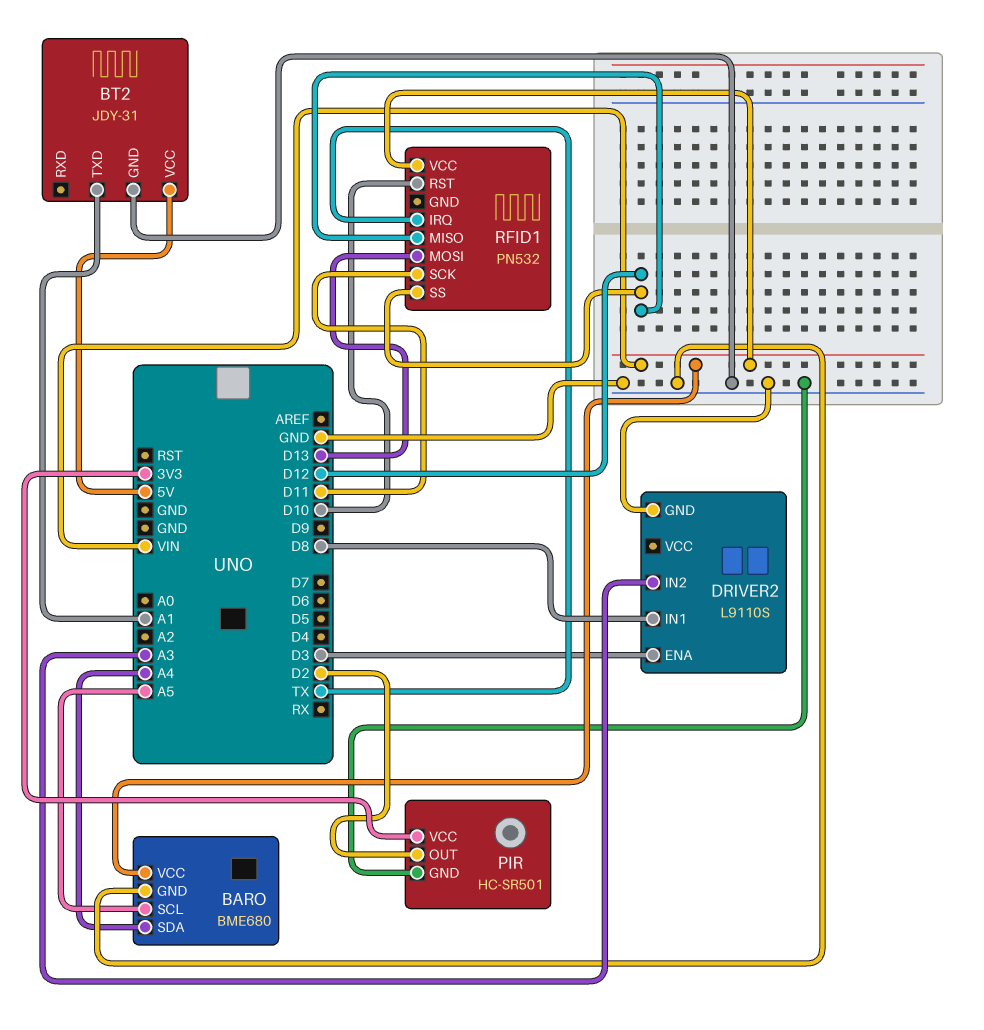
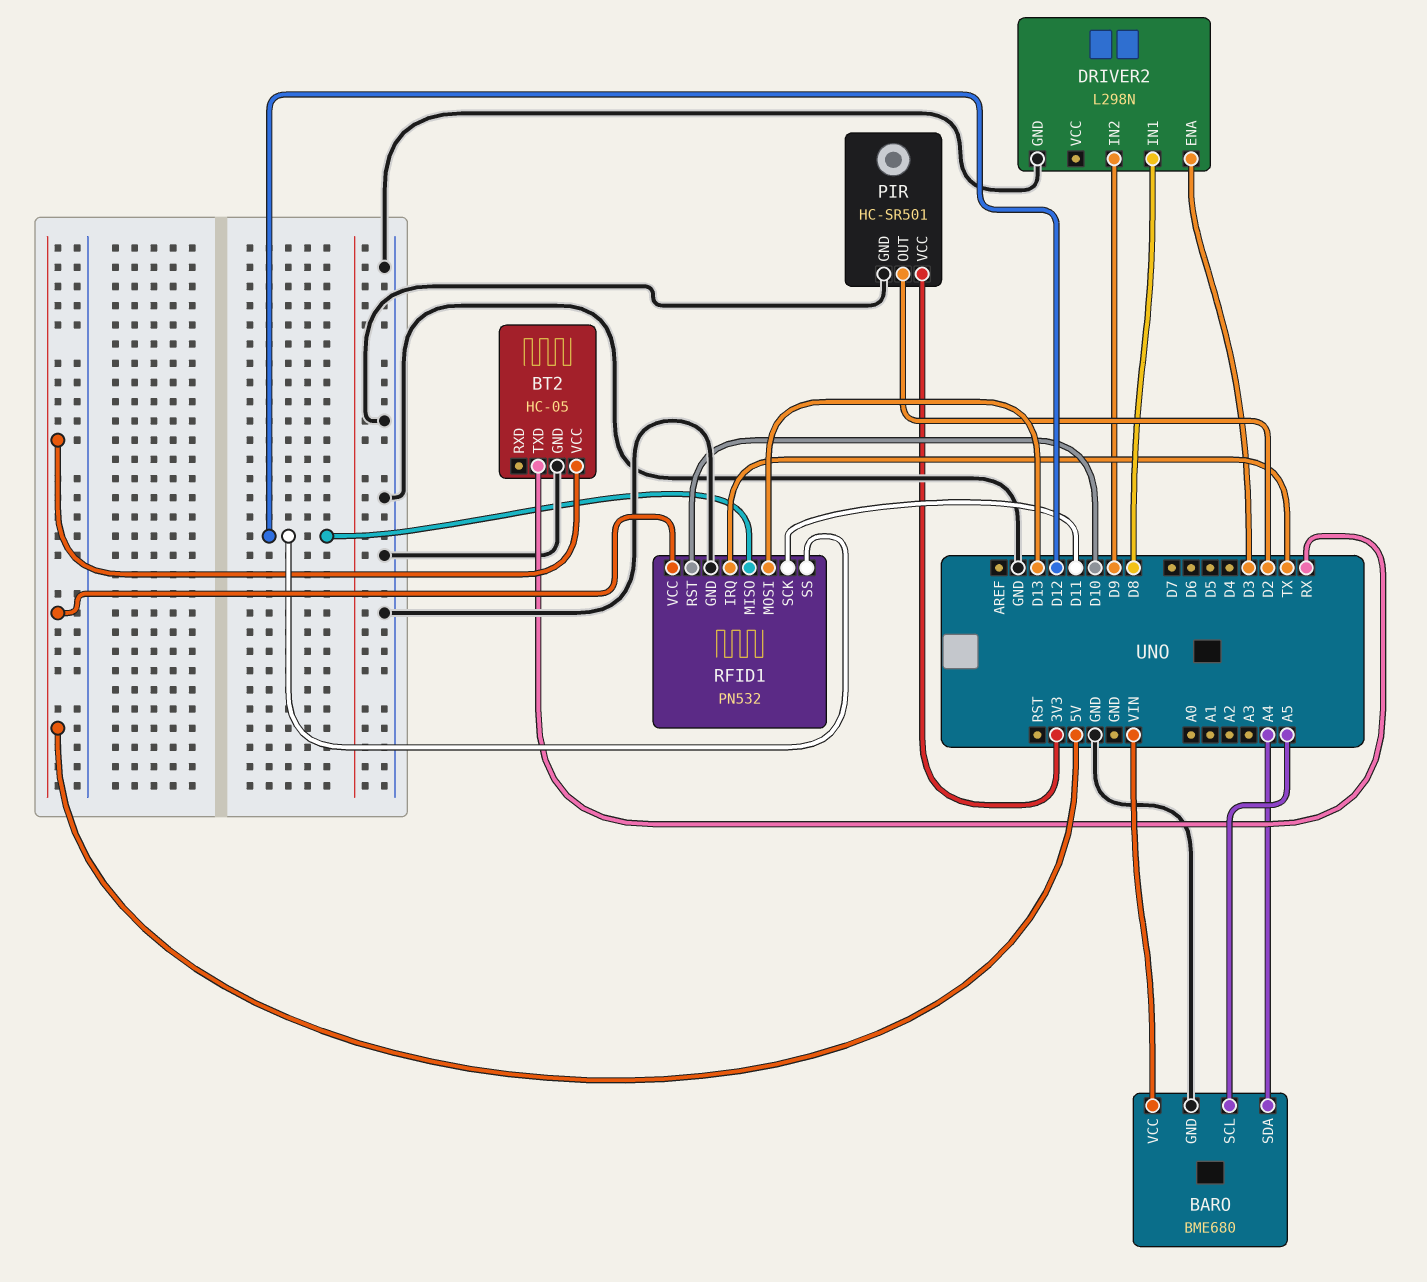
BT2: JDY-31 -> HC-05
BT2 pin TXD: A1 -> RX
DRIVER2: L9110S -> L298N
DRIVER2 pin IN2: A3 -> D9
RFID1 pin GND: none -> GND
RFID1 pin VCC: VIN -> 5V

